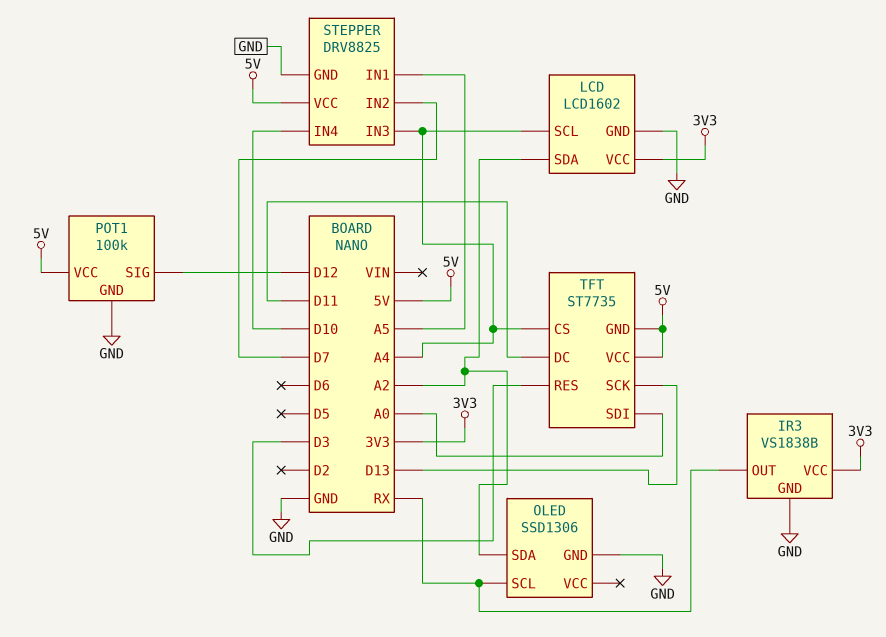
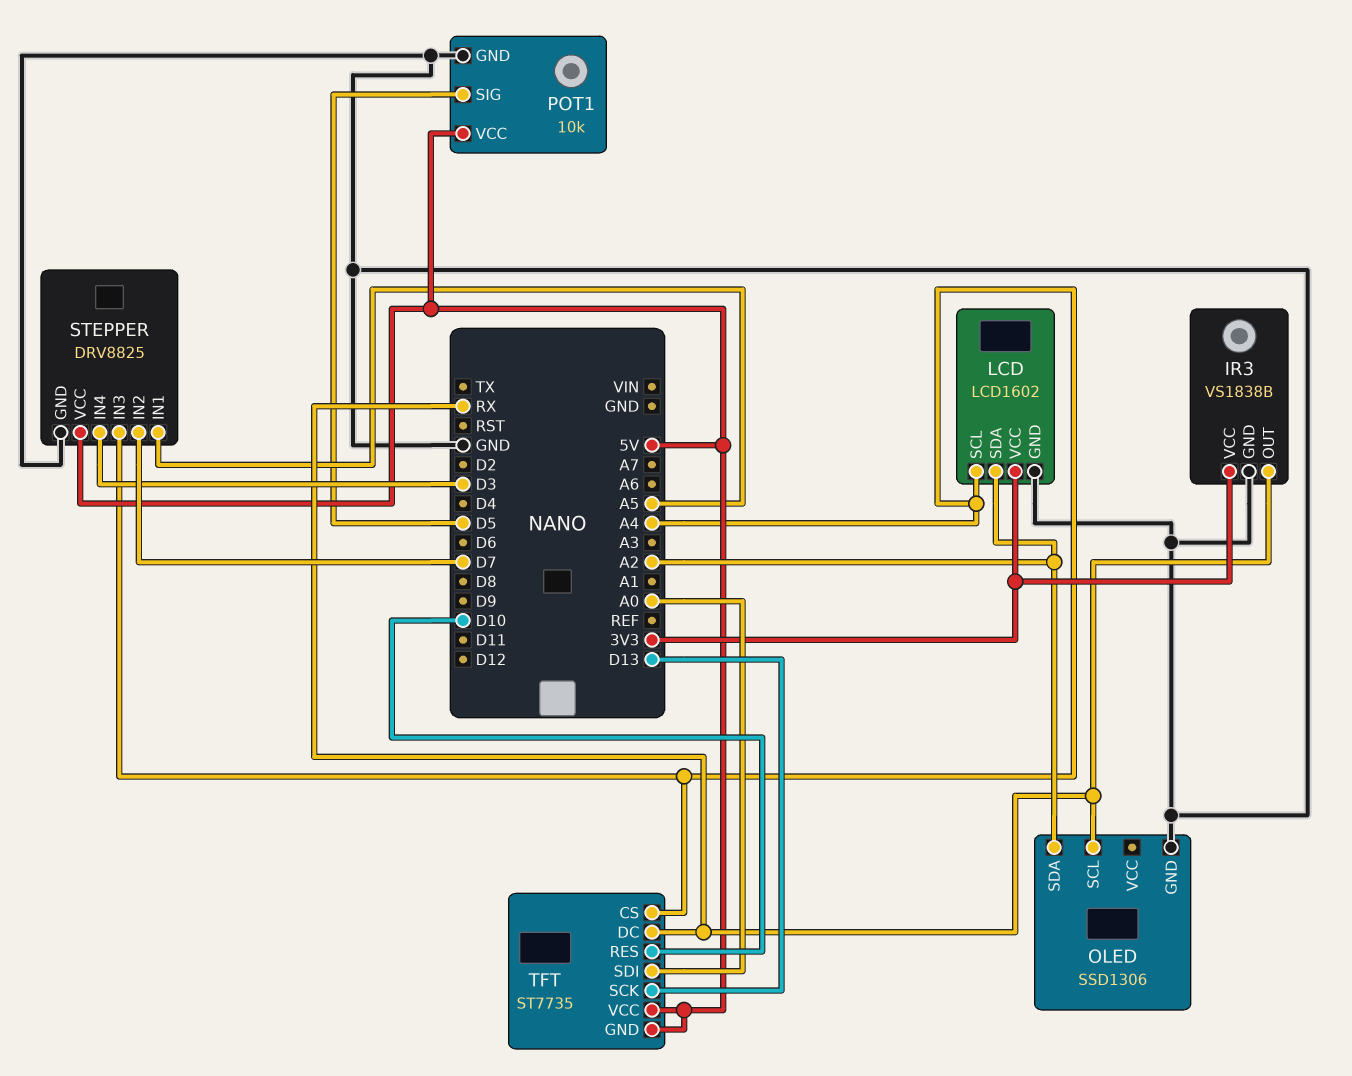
POT1: 100k -> 10k
POT1 pin SIG: D12 -> D5
STEPPER pin IN4: D10 -> D3
TFT pin DC: D11 -> RX
TFT pin RES: D3 -> D10

